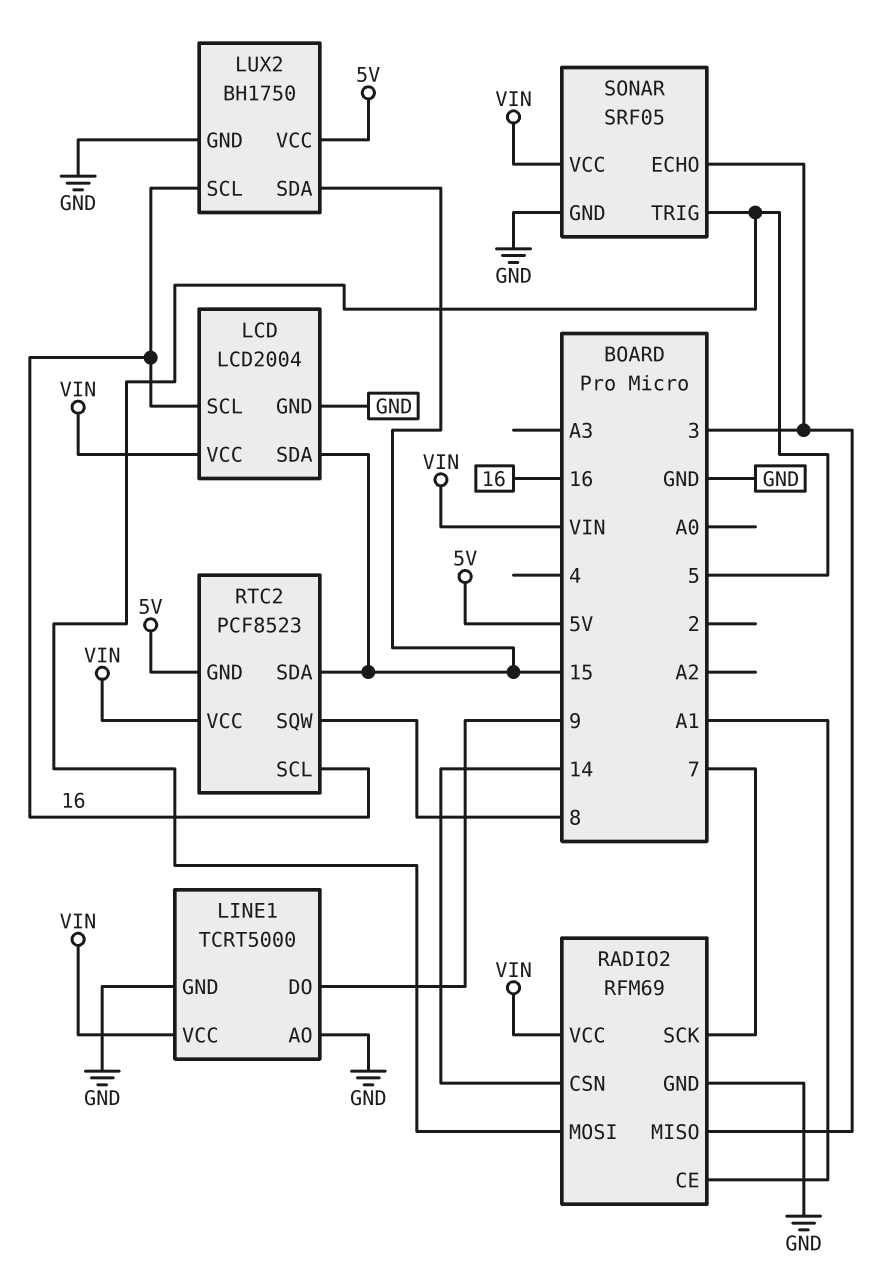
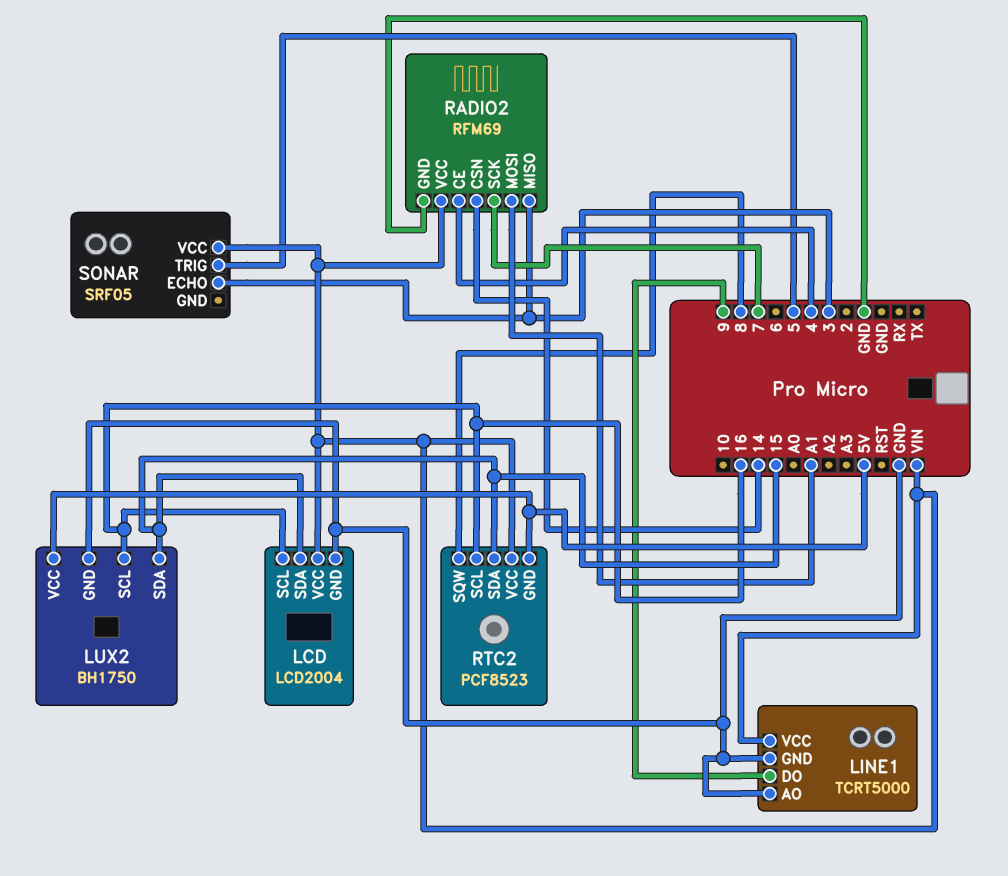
RADIO2 pin CE: A1 -> 4
RADIO2 pin MOSI: 5 -> A1
SONAR pin GND: GND -> none

